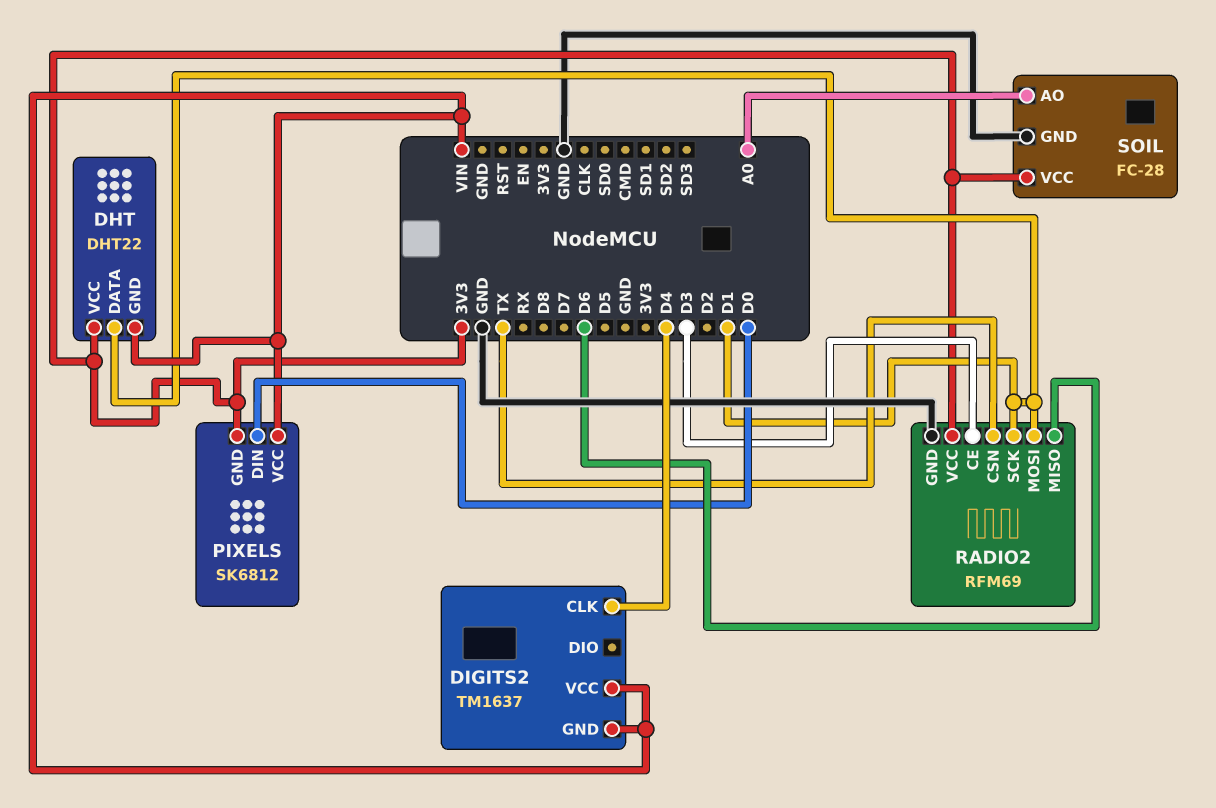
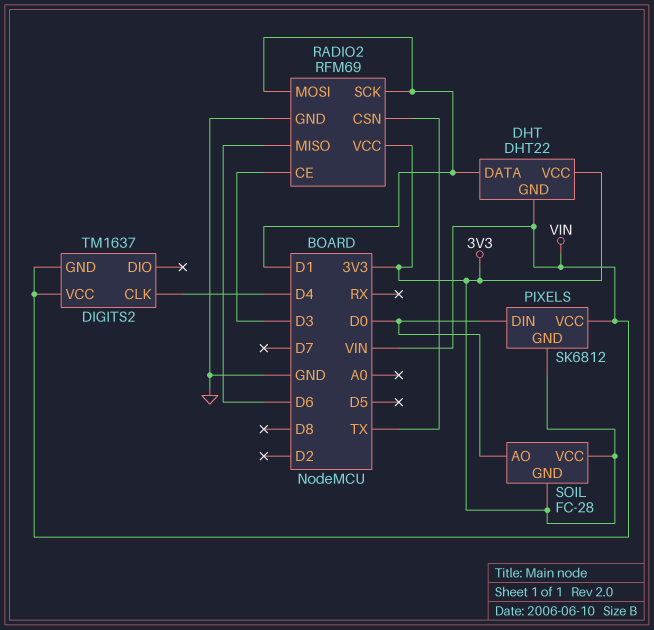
SOIL pin AO: A0 -> D0
SOIL pin GND: GND -> 3V3

